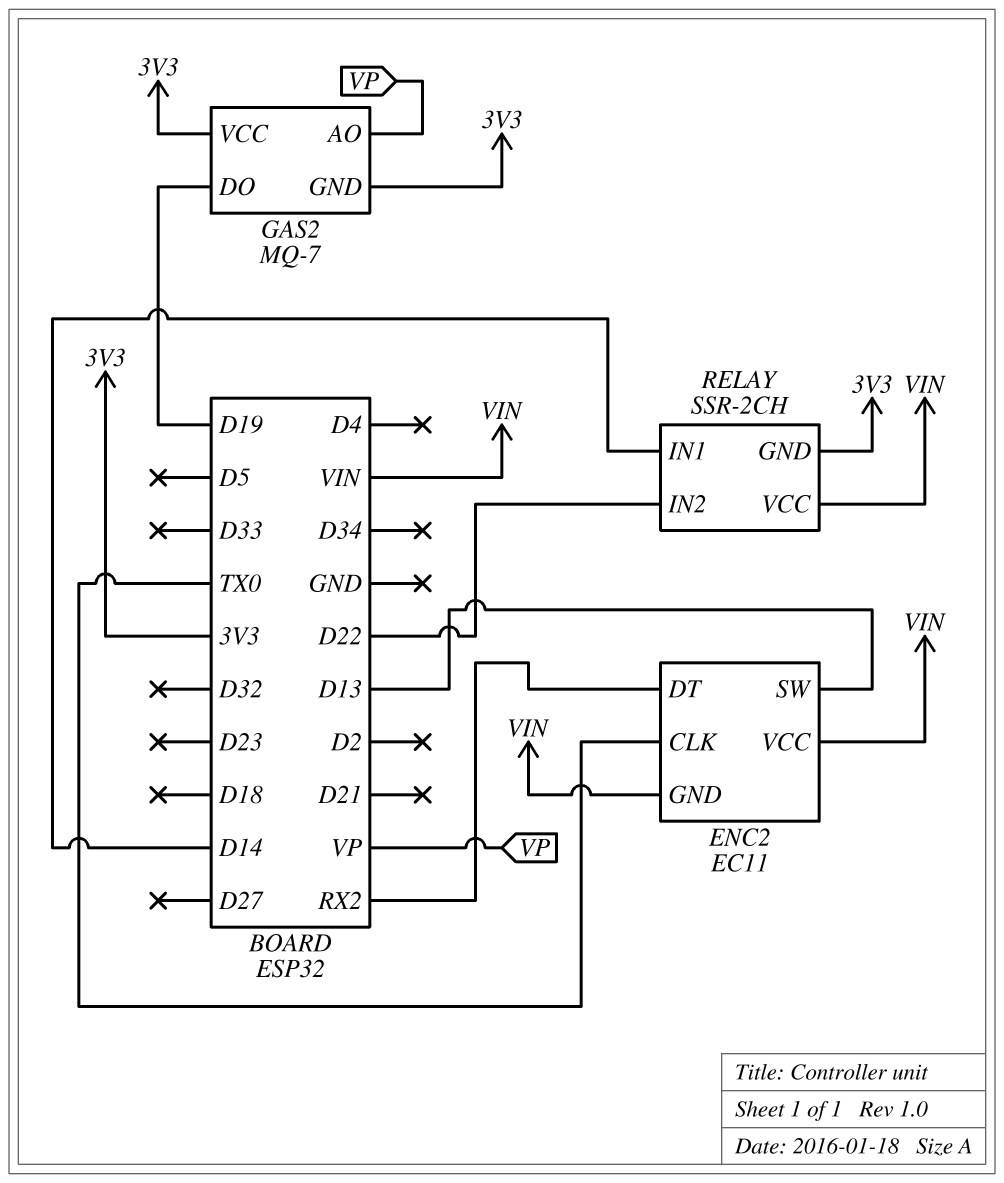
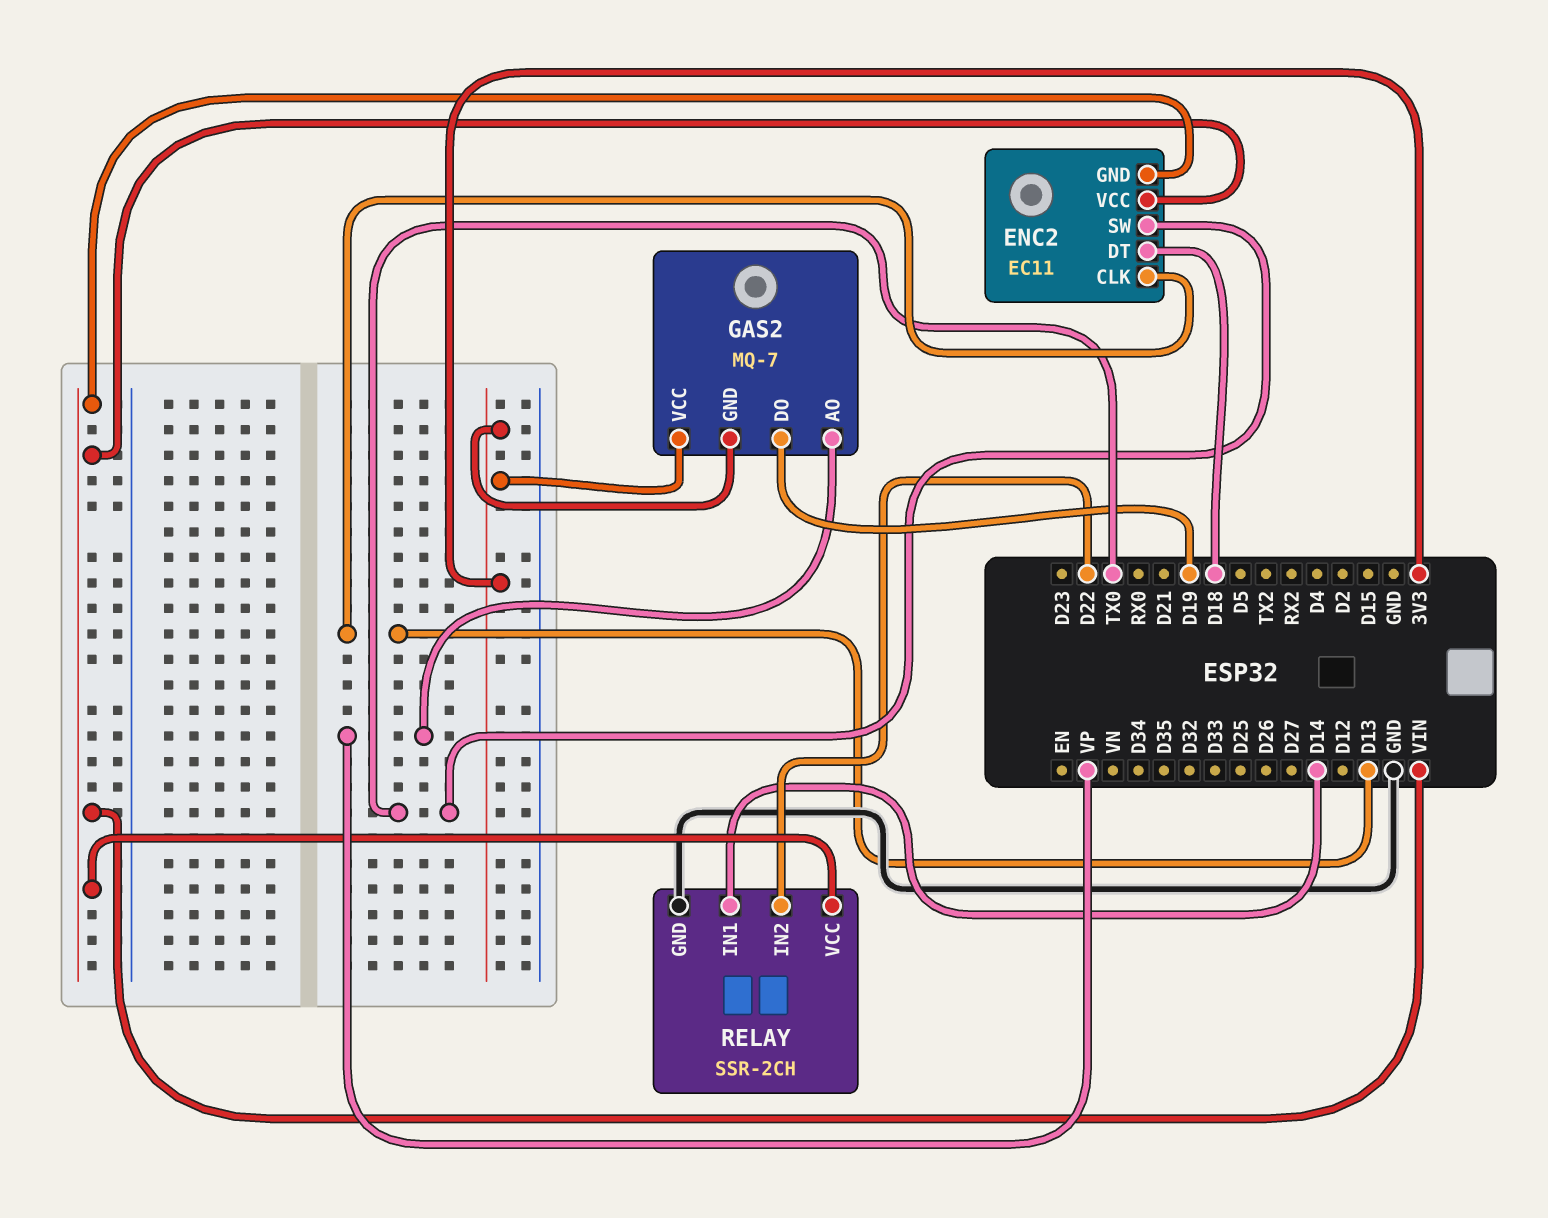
ENC2 pin CLK: TX0 -> D13
ENC2 pin DT: RX2 -> D18
ENC2 pin SW: D13 -> TX0
RELAY pin GND: 3V3 -> GND

